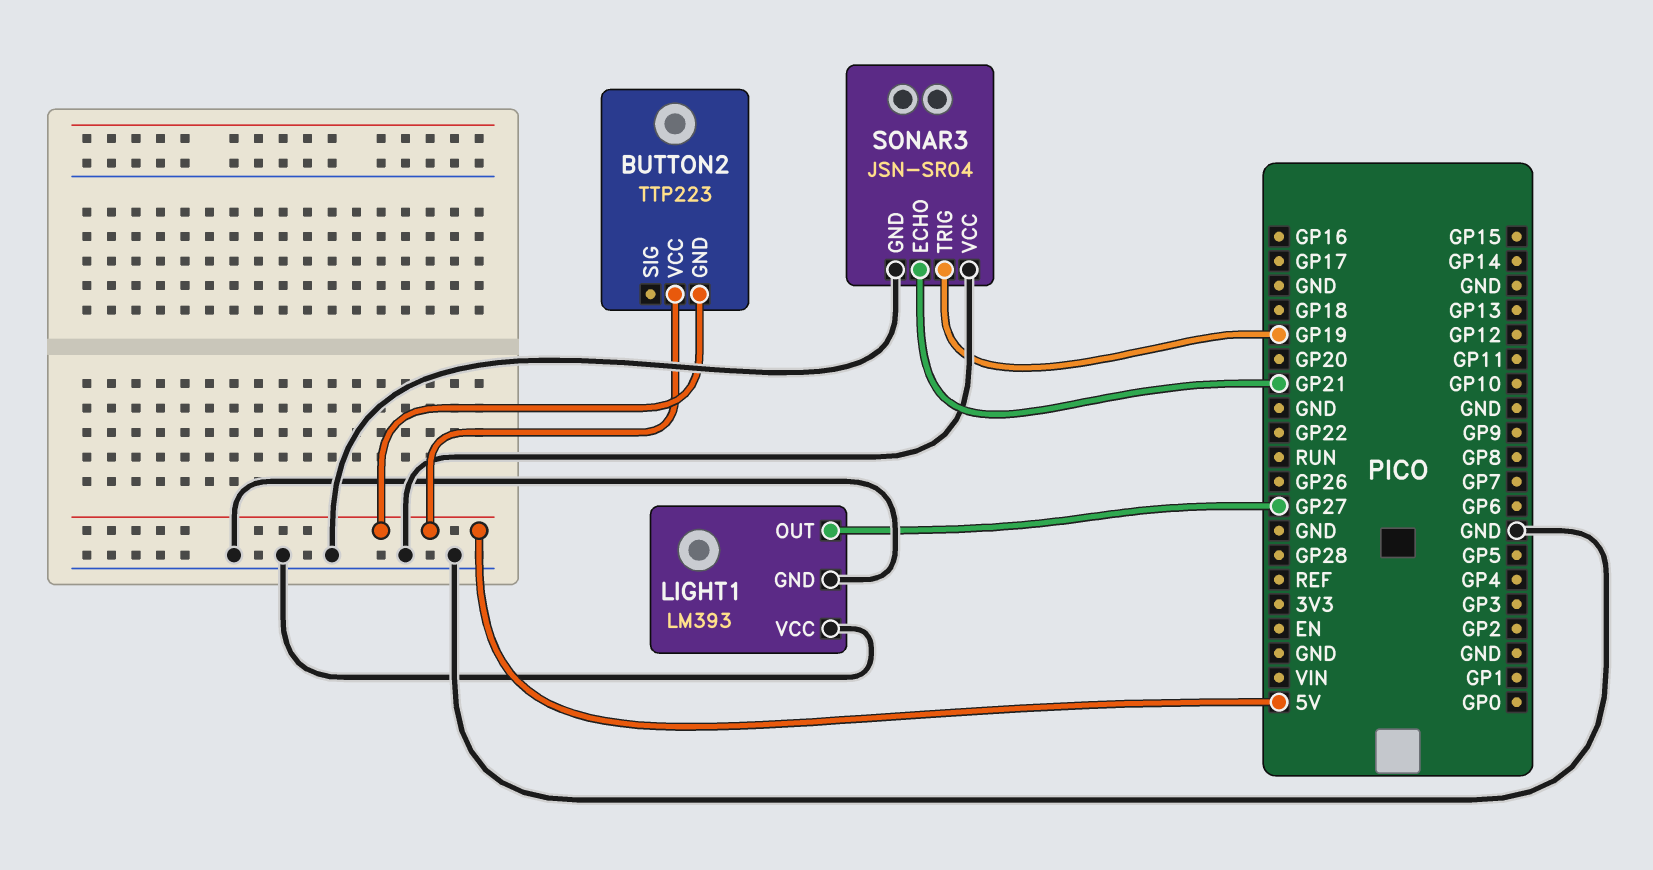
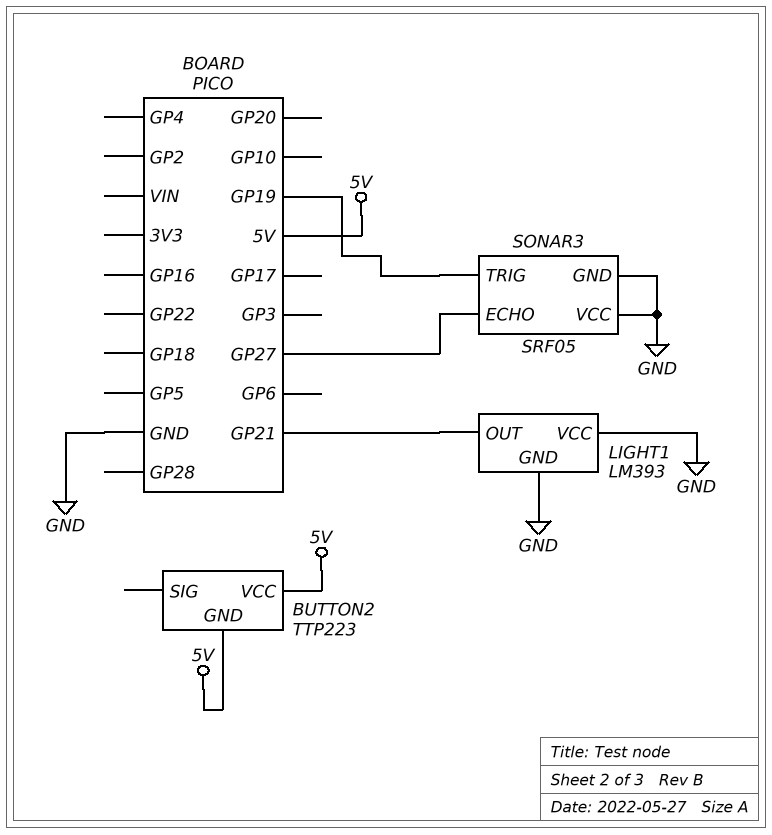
LIGHT1 pin OUT: GP27 -> GP21
SONAR3: JSN-SR04 -> SRF05
SONAR3 pin ECHO: GP21 -> GP27

